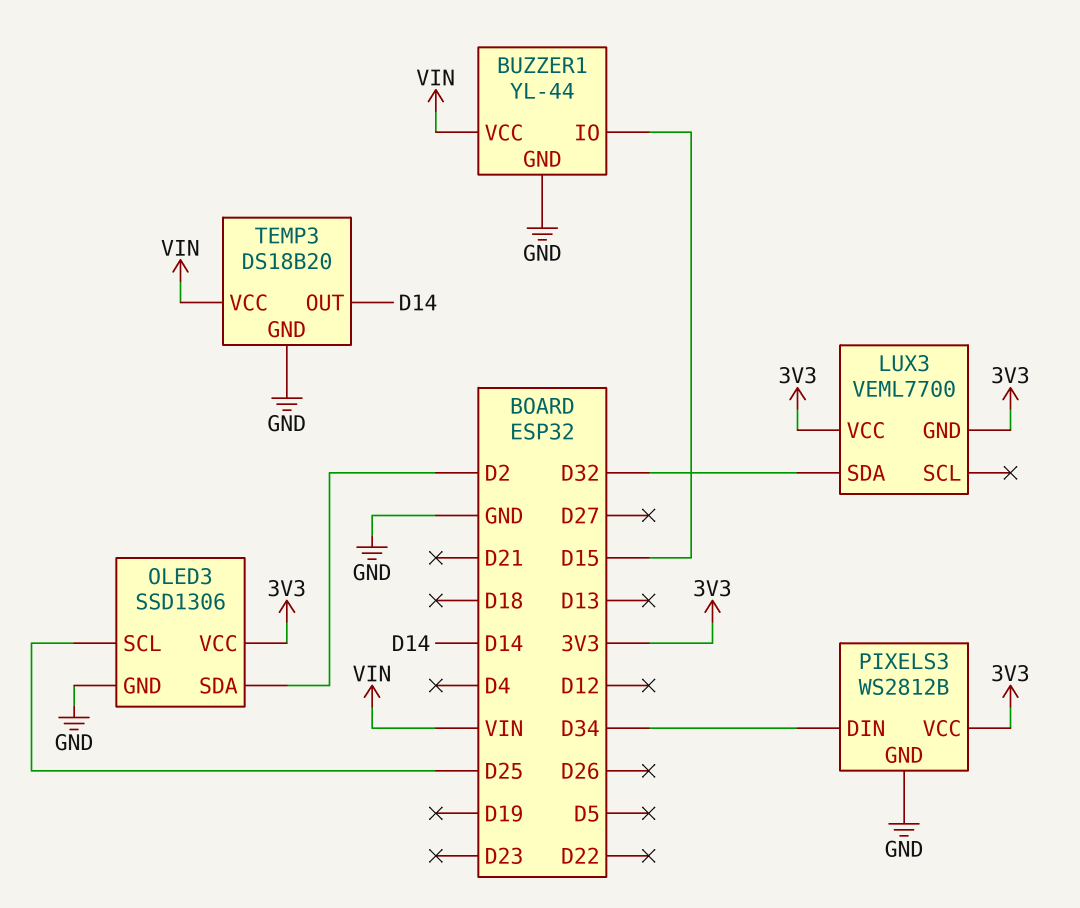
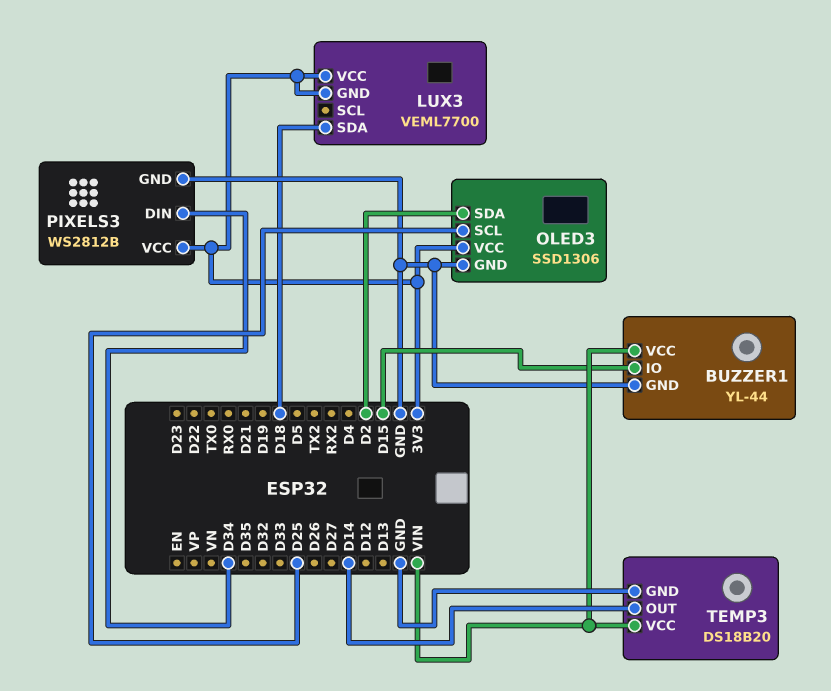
LUX3 pin SDA: D32 -> D18

